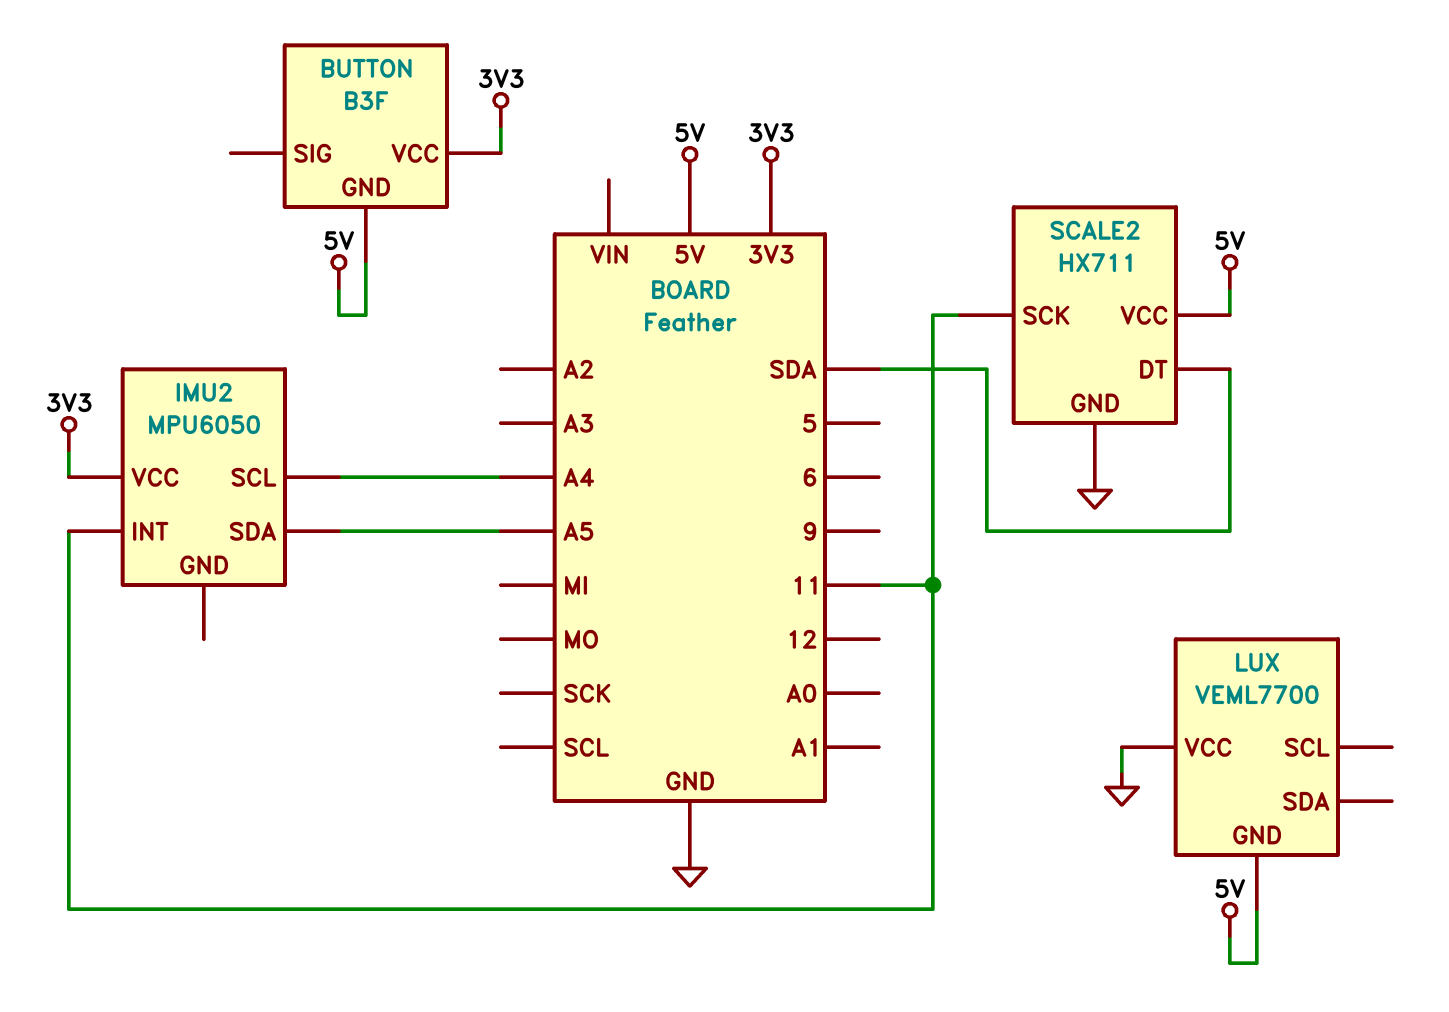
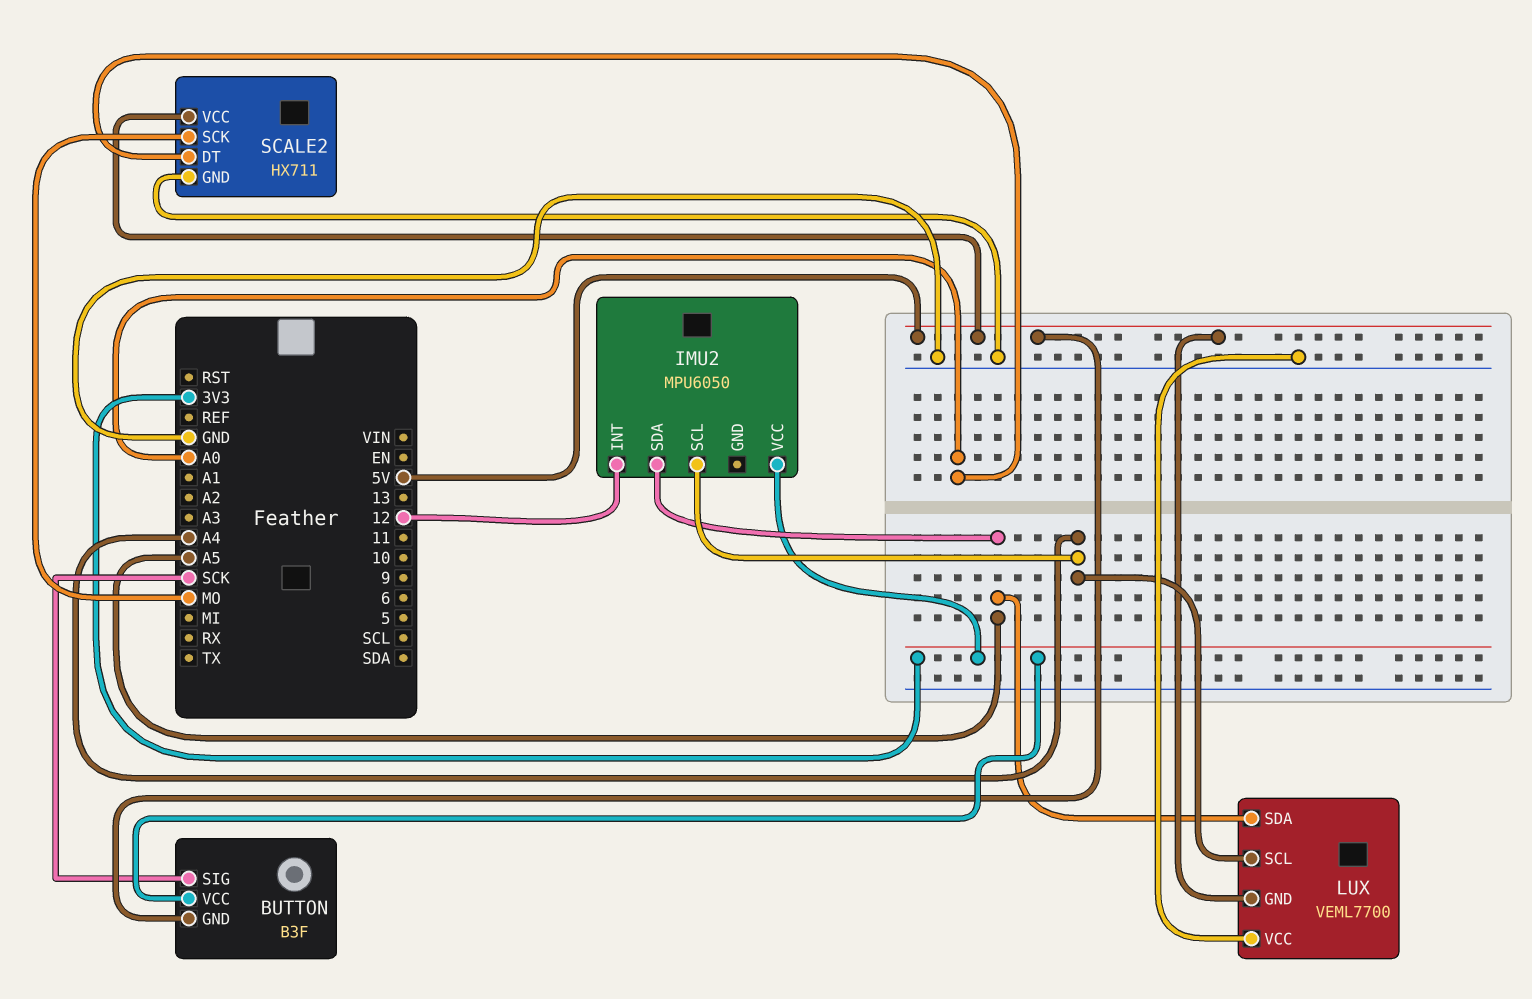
BUTTON pin SIG: none -> SCK
IMU2 pin INT: 11 -> 12
LUX pin SCL: none -> A4
LUX pin SDA: none -> A5
SCALE2 pin DT: SDA -> A0
SCALE2 pin SCK: 11 -> MO

